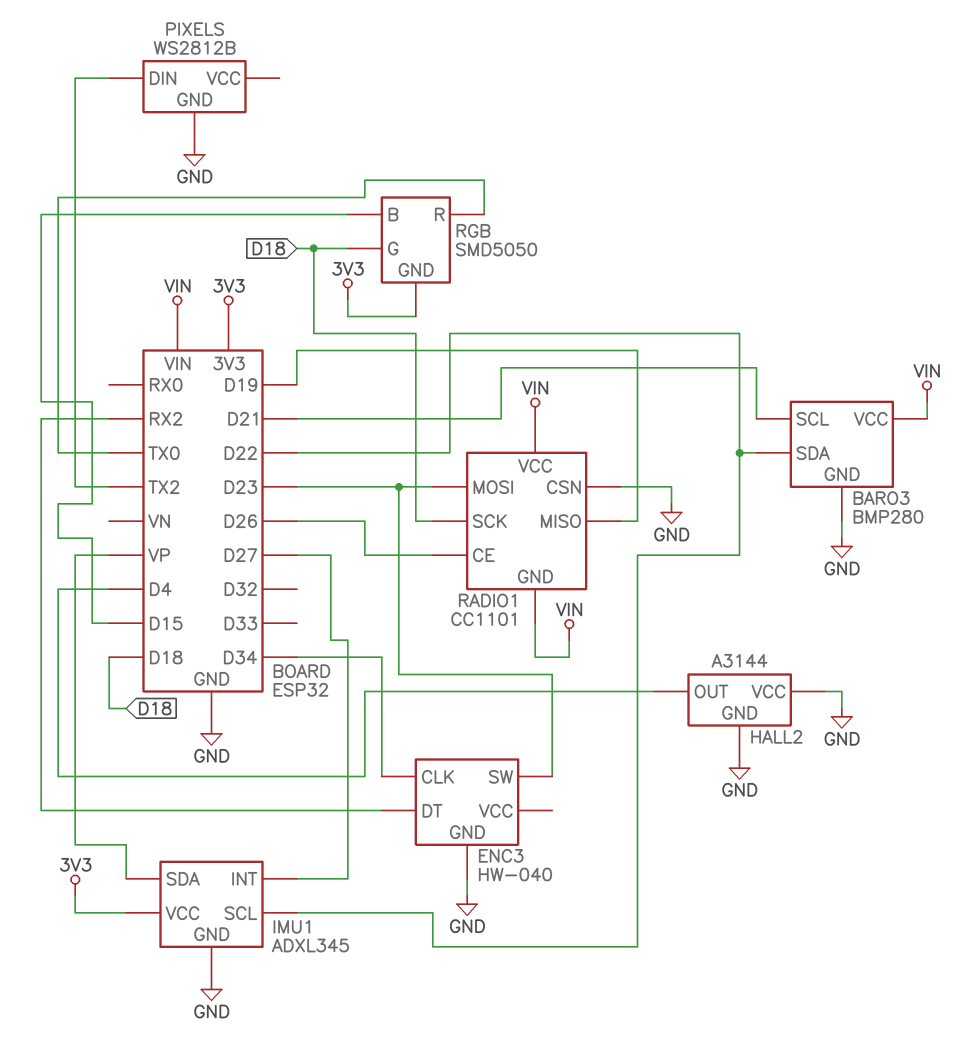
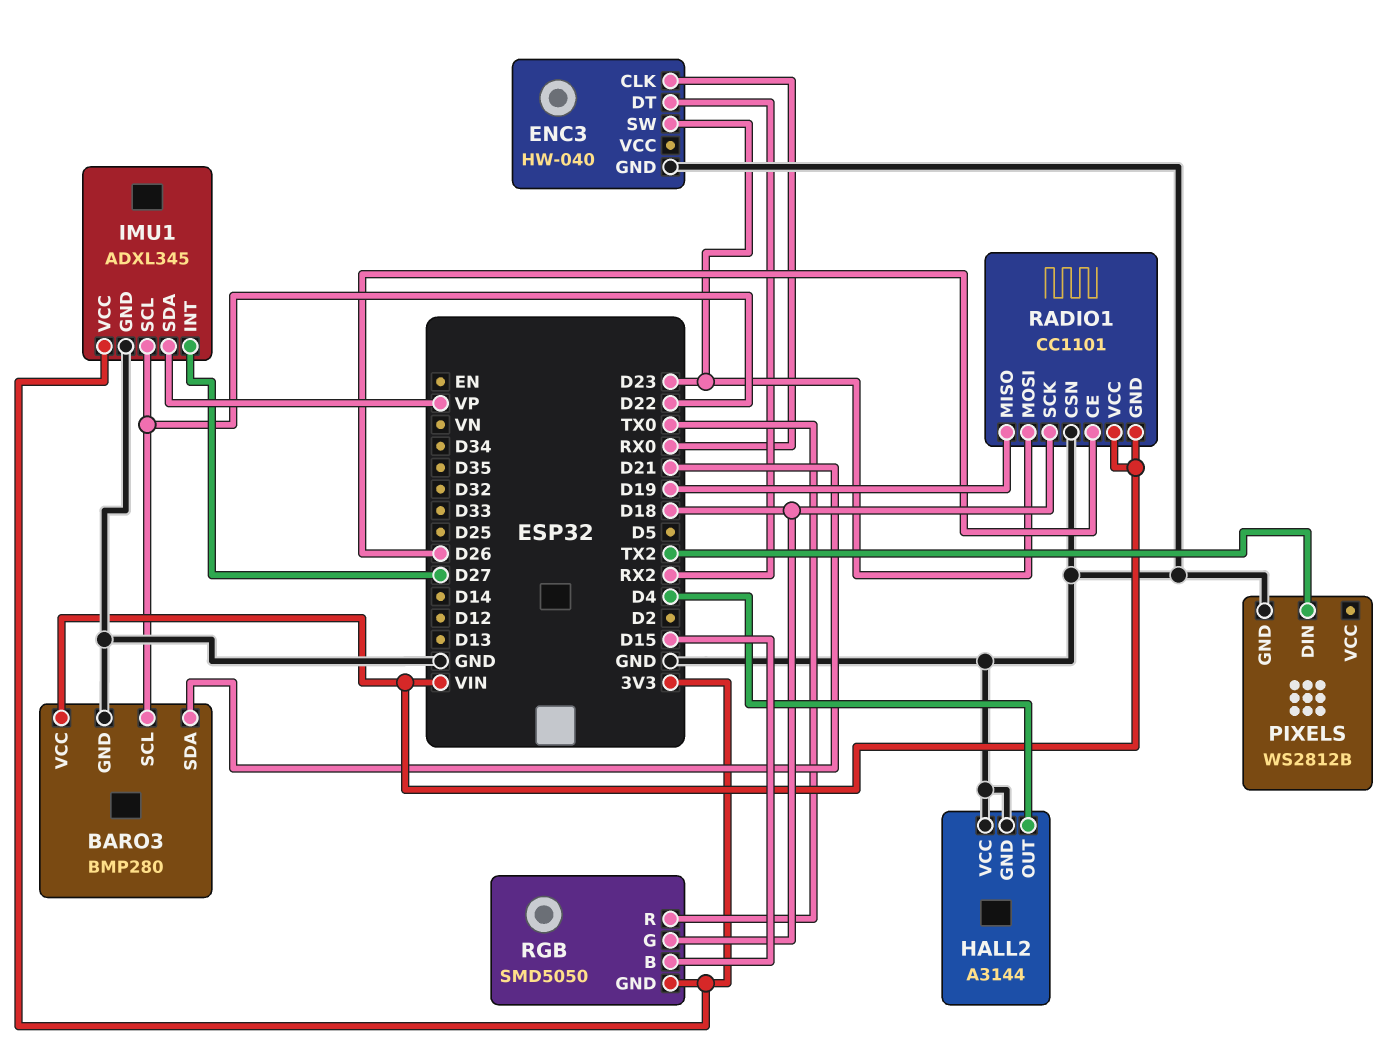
BARO3 pin SCL: D21 -> D22
BARO3 pin SDA: D22 -> D21
ENC3 pin CLK: D34 -> RX0

